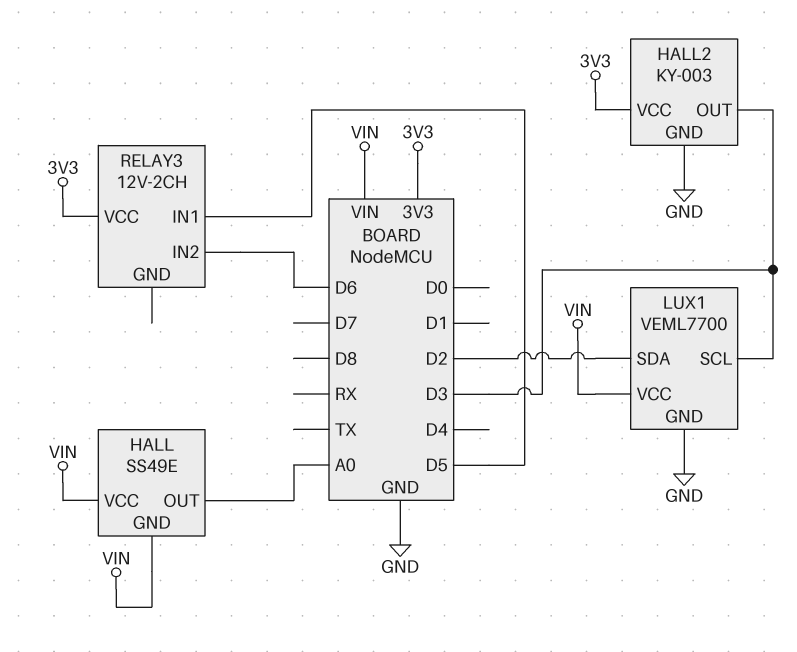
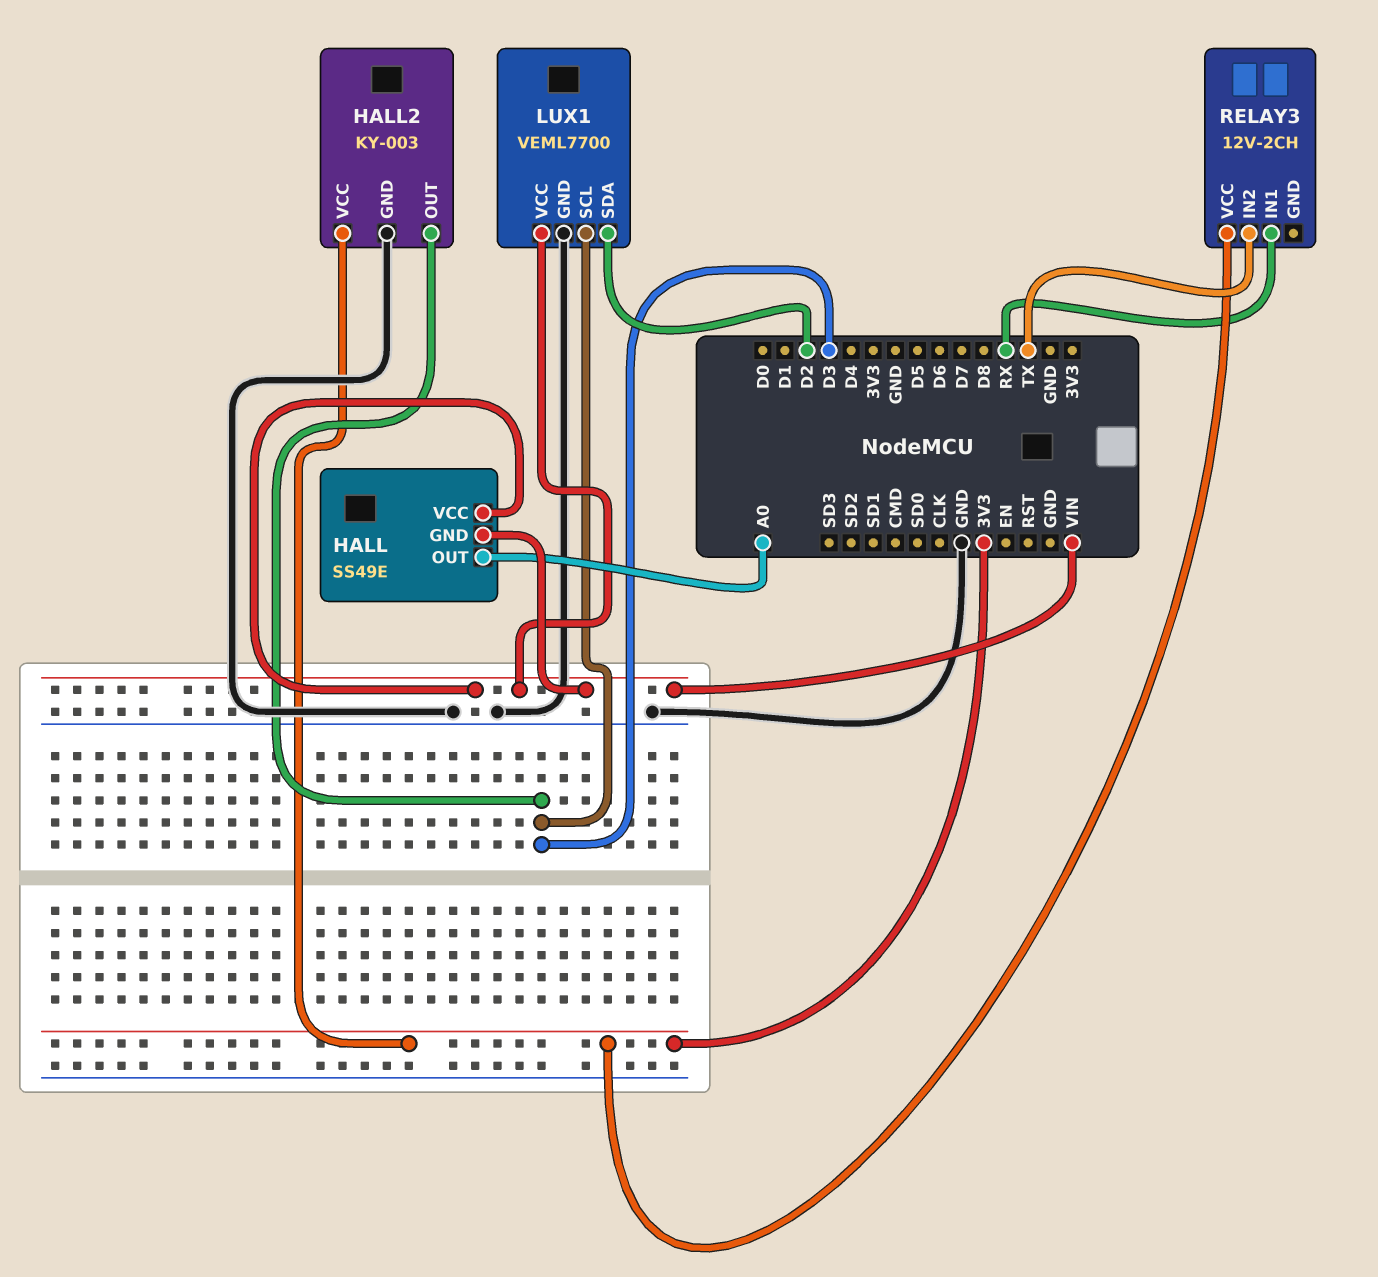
RELAY3 pin IN1: D5 -> RX
RELAY3 pin IN2: D6 -> TX

